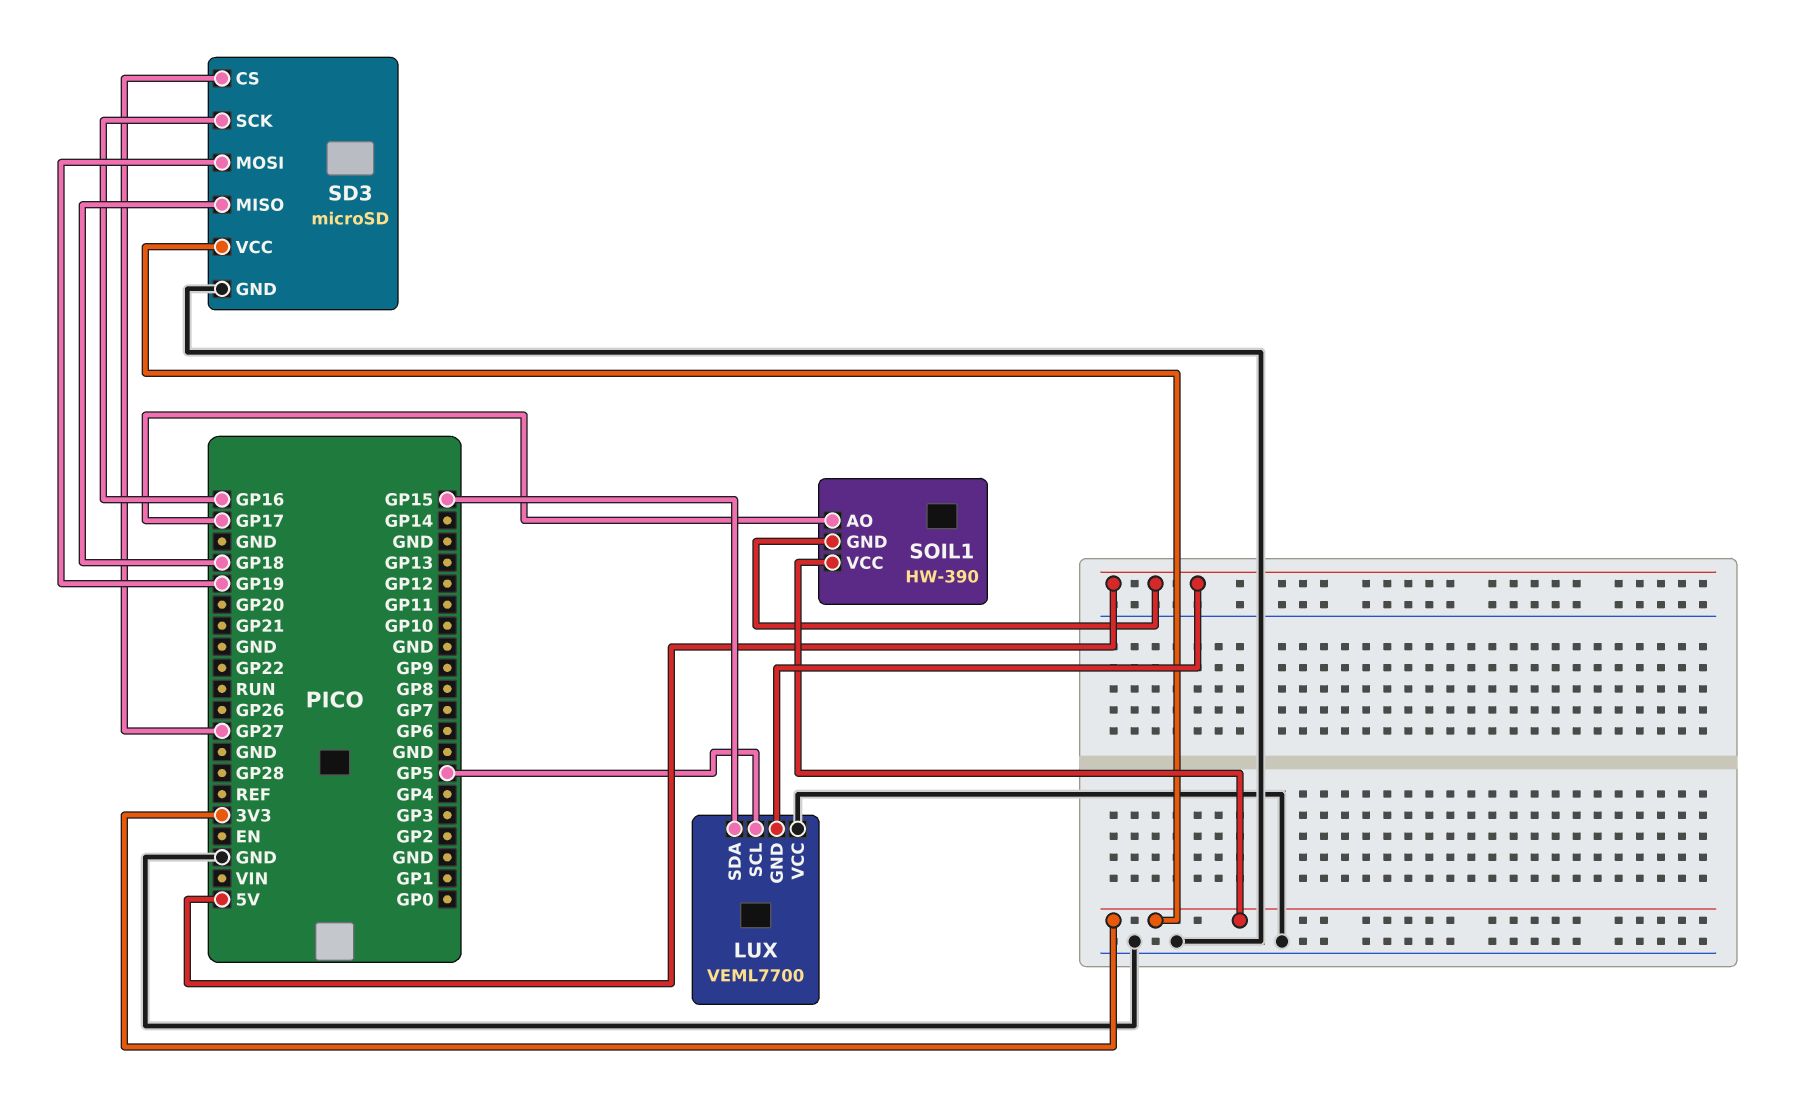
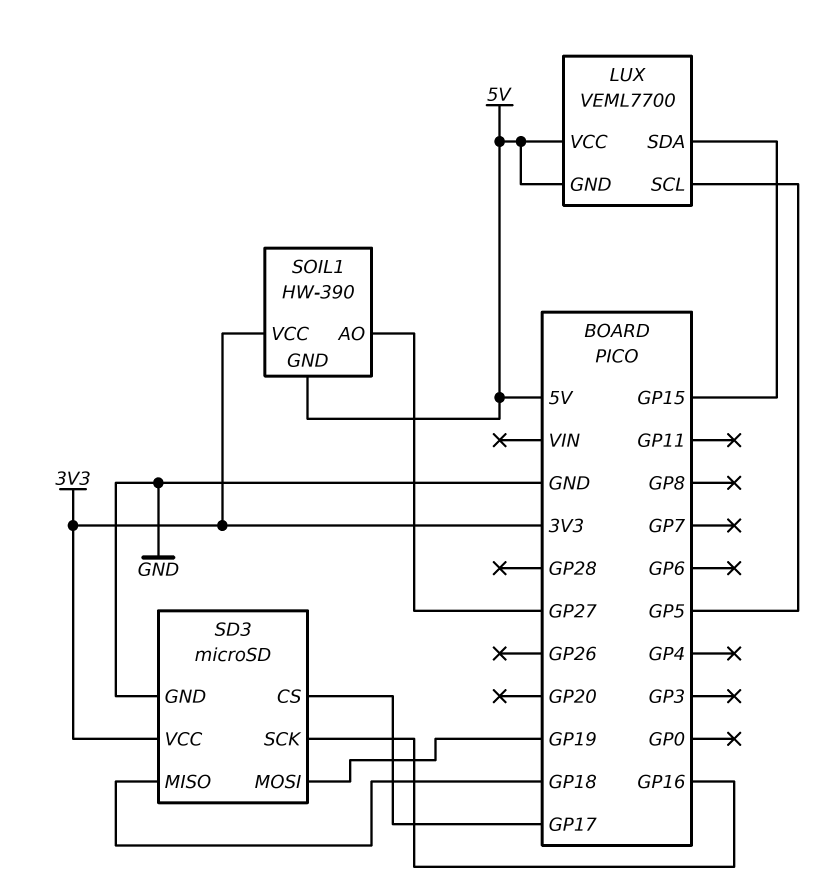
LUX pin VCC: GND -> 5V
SD3 pin CS: GP27 -> GP17
SOIL1 pin AO: GP17 -> GP27

